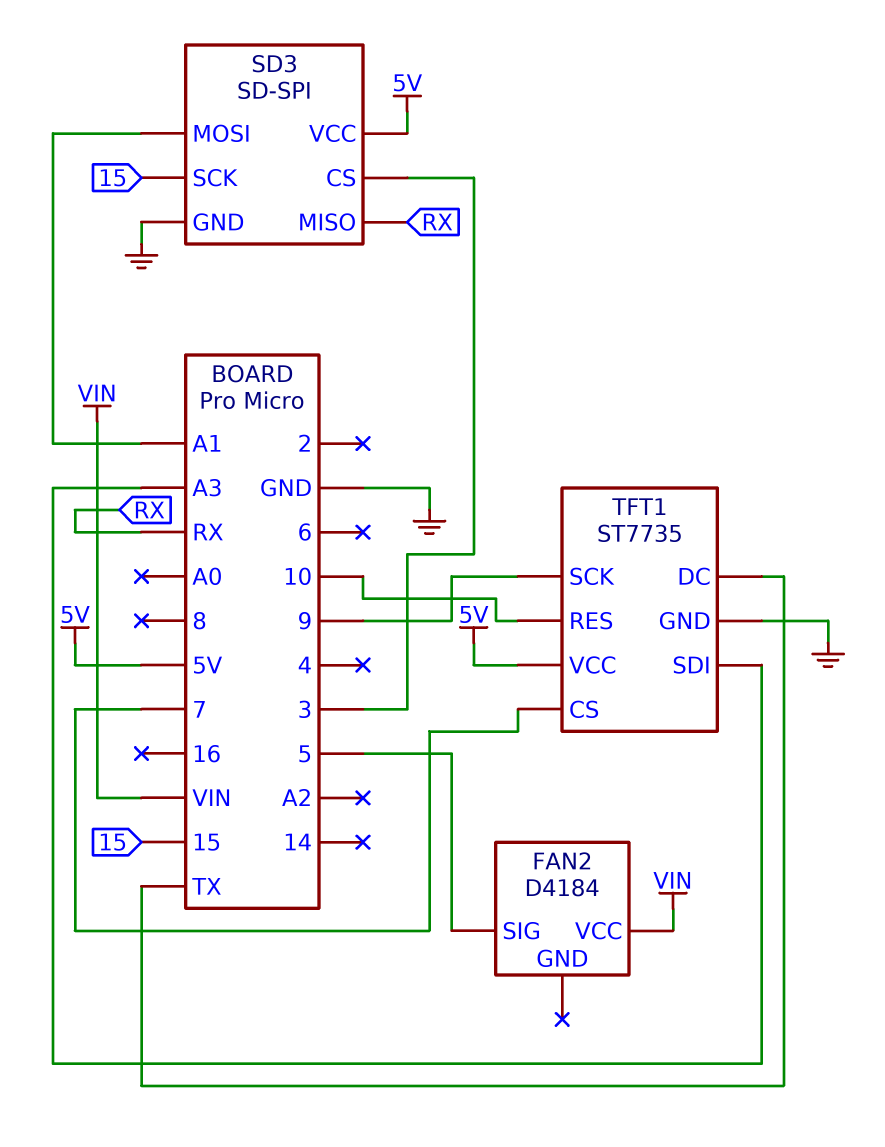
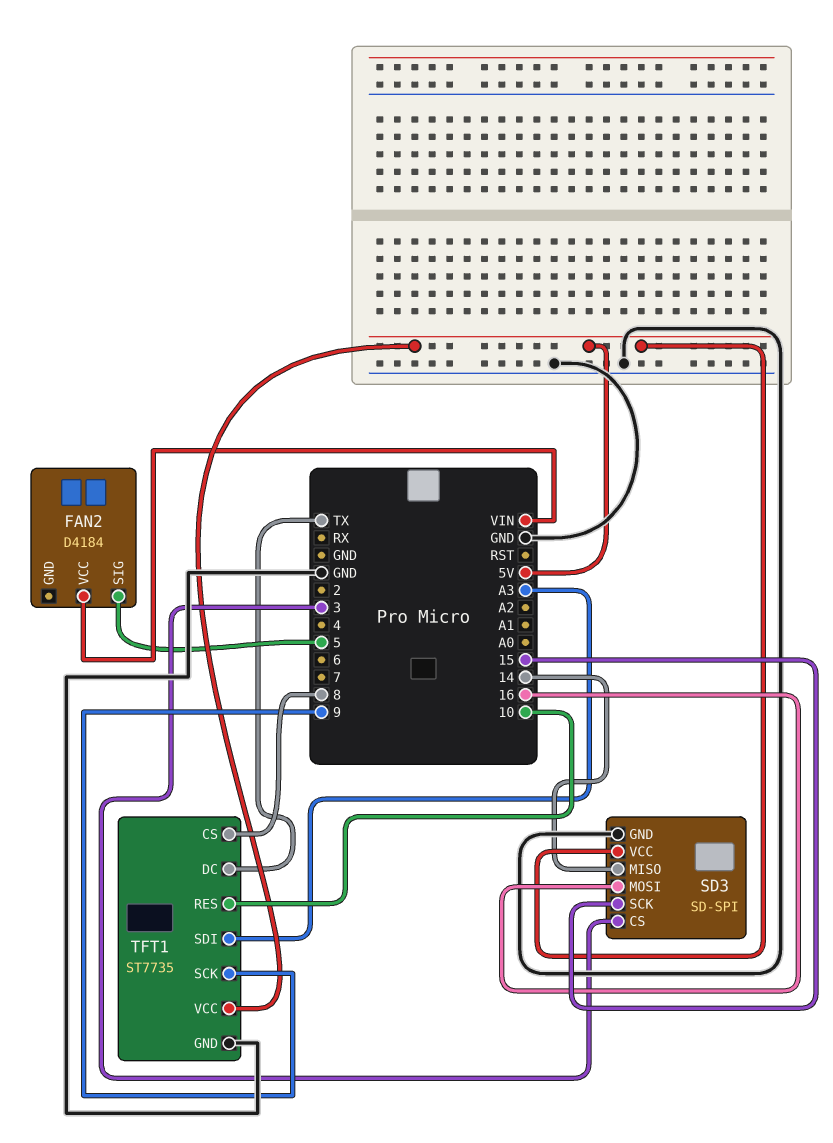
SD3 pin MISO: RX -> 14
SD3 pin MOSI: A1 -> 16
TFT1 pin CS: 7 -> 8

